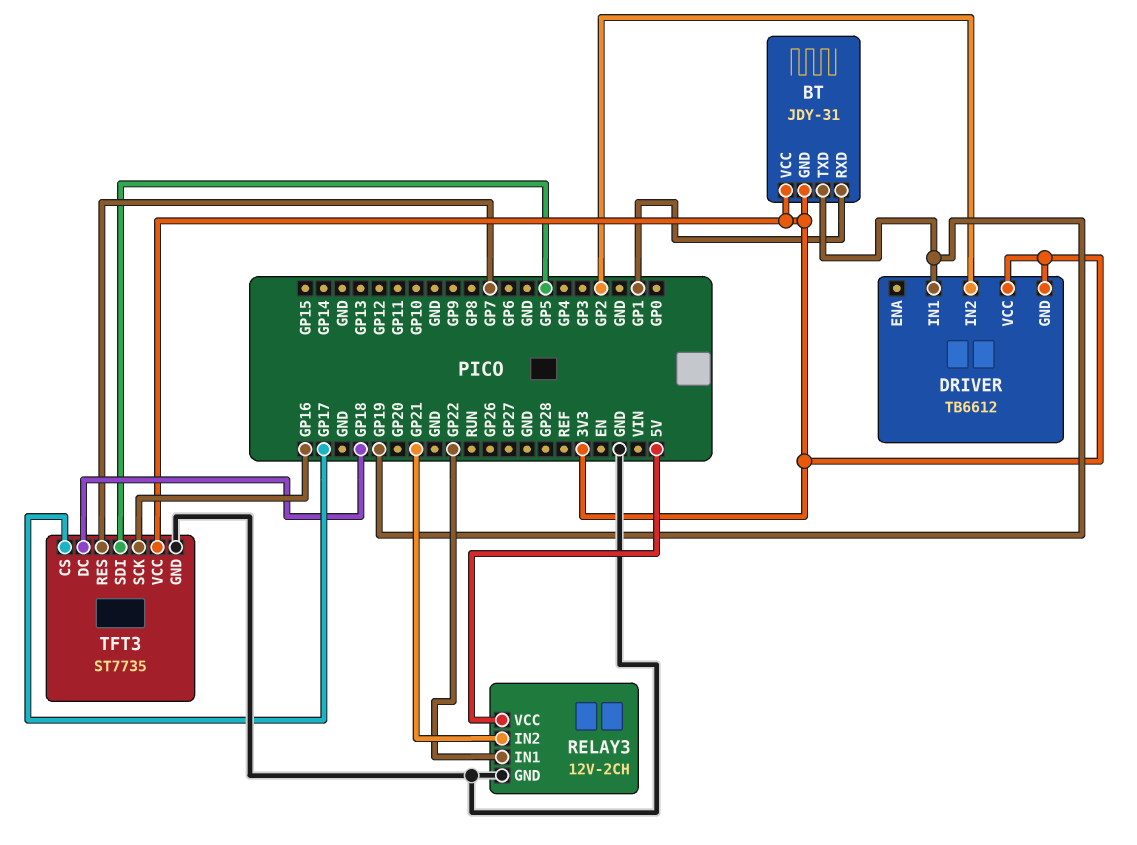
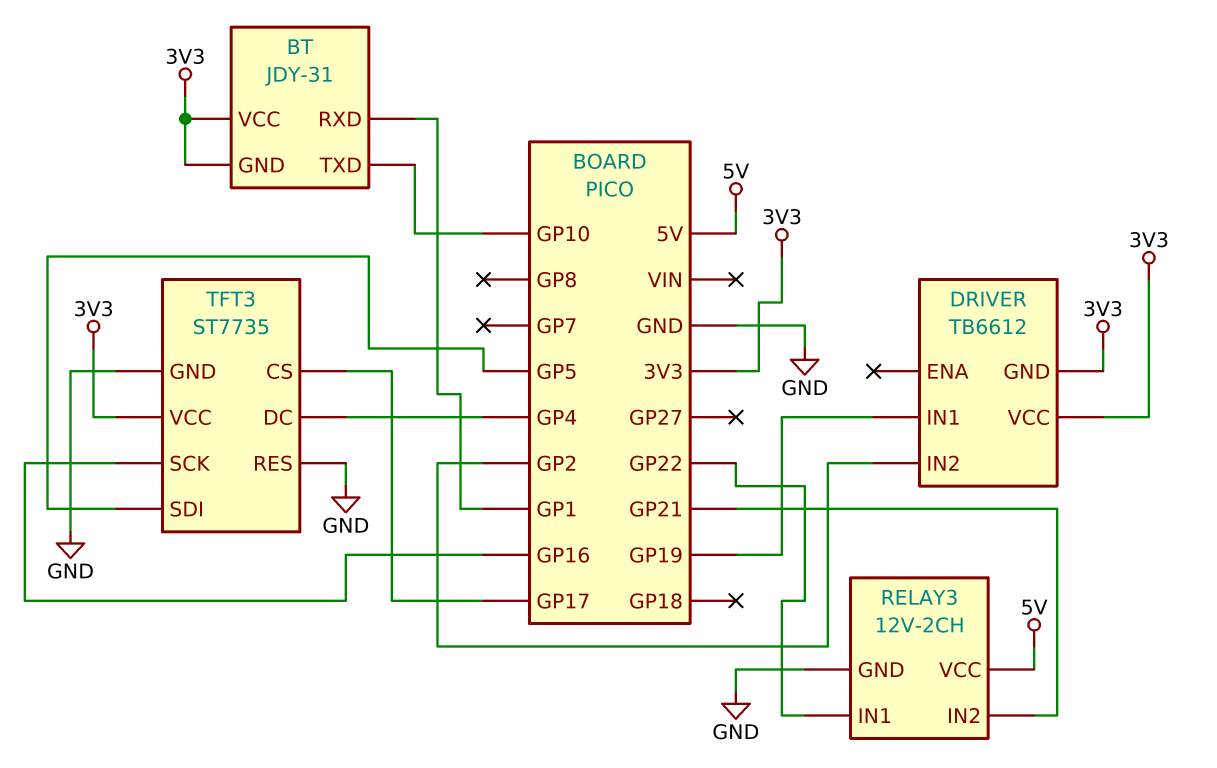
BT pin TXD: GP19 -> GP10
TFT3 pin DC: GP18 -> GP4
TFT3 pin RES: GP7 -> GND

